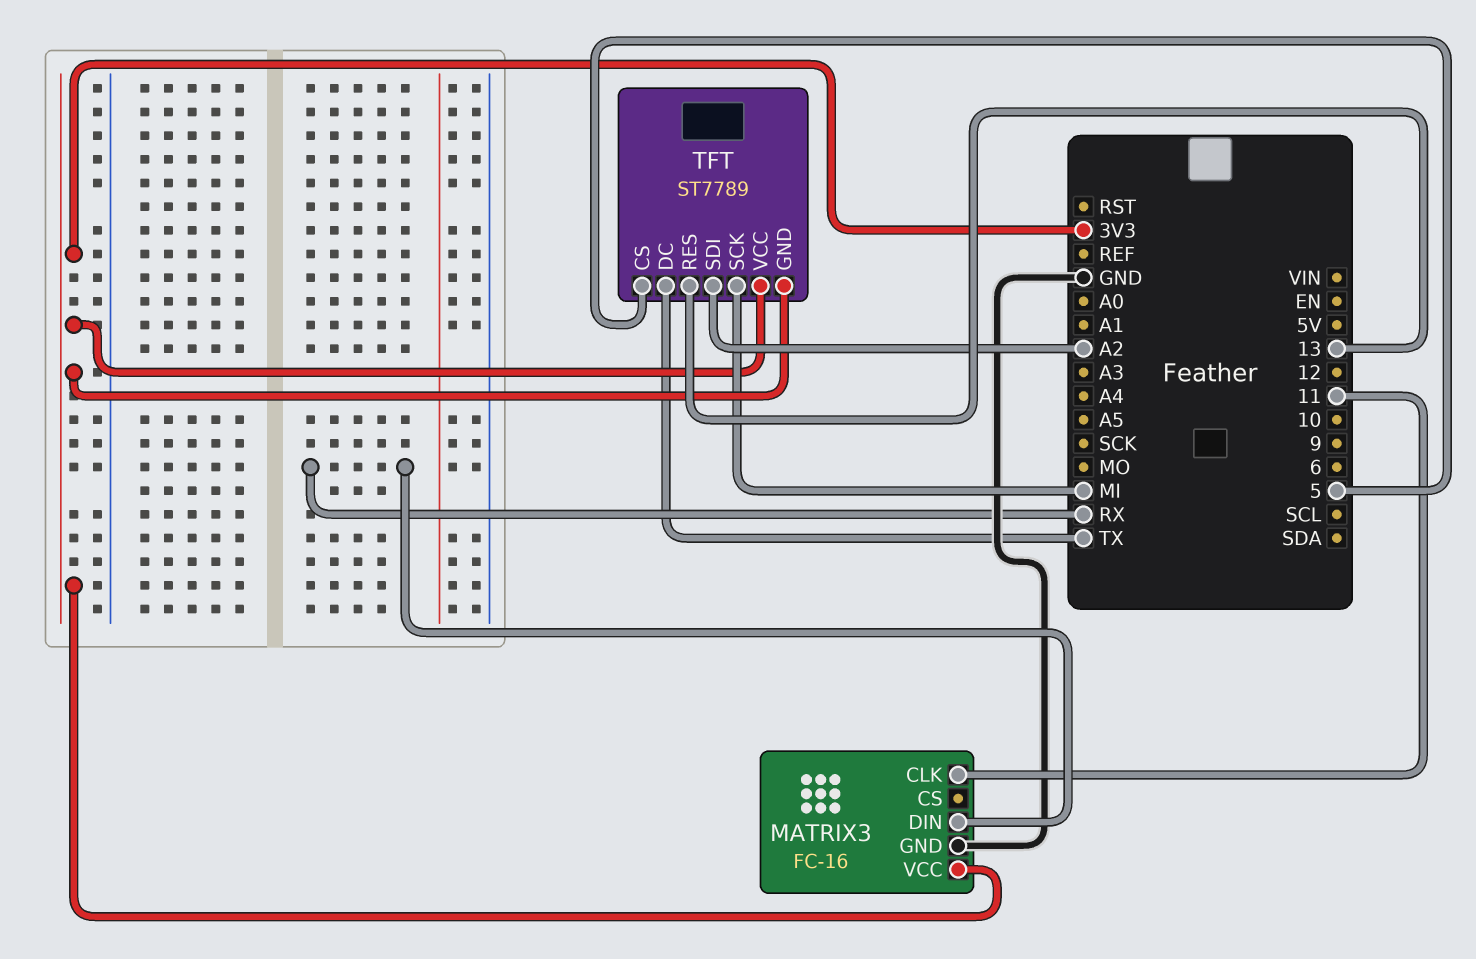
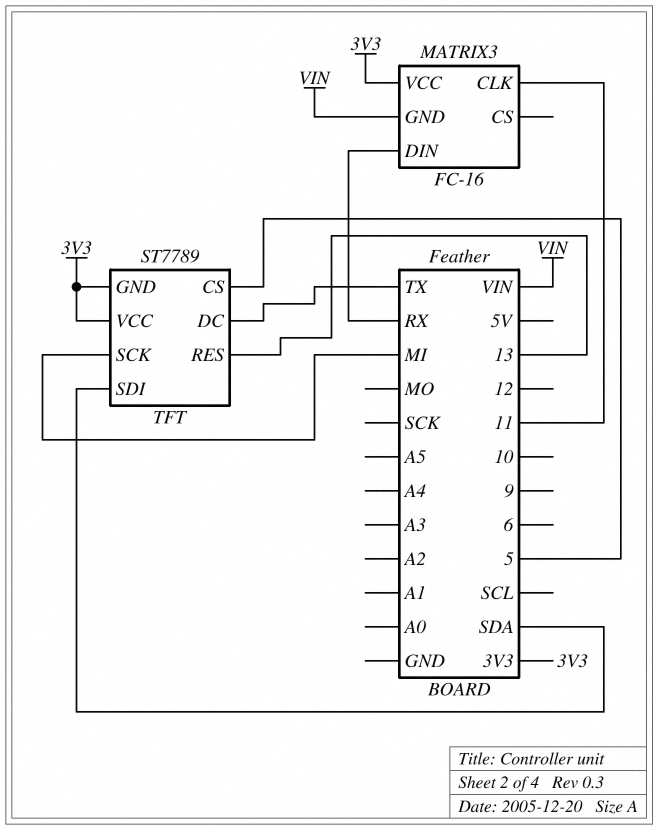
MATRIX3 pin GND: GND -> VIN
TFT pin SDI: A2 -> SDA

